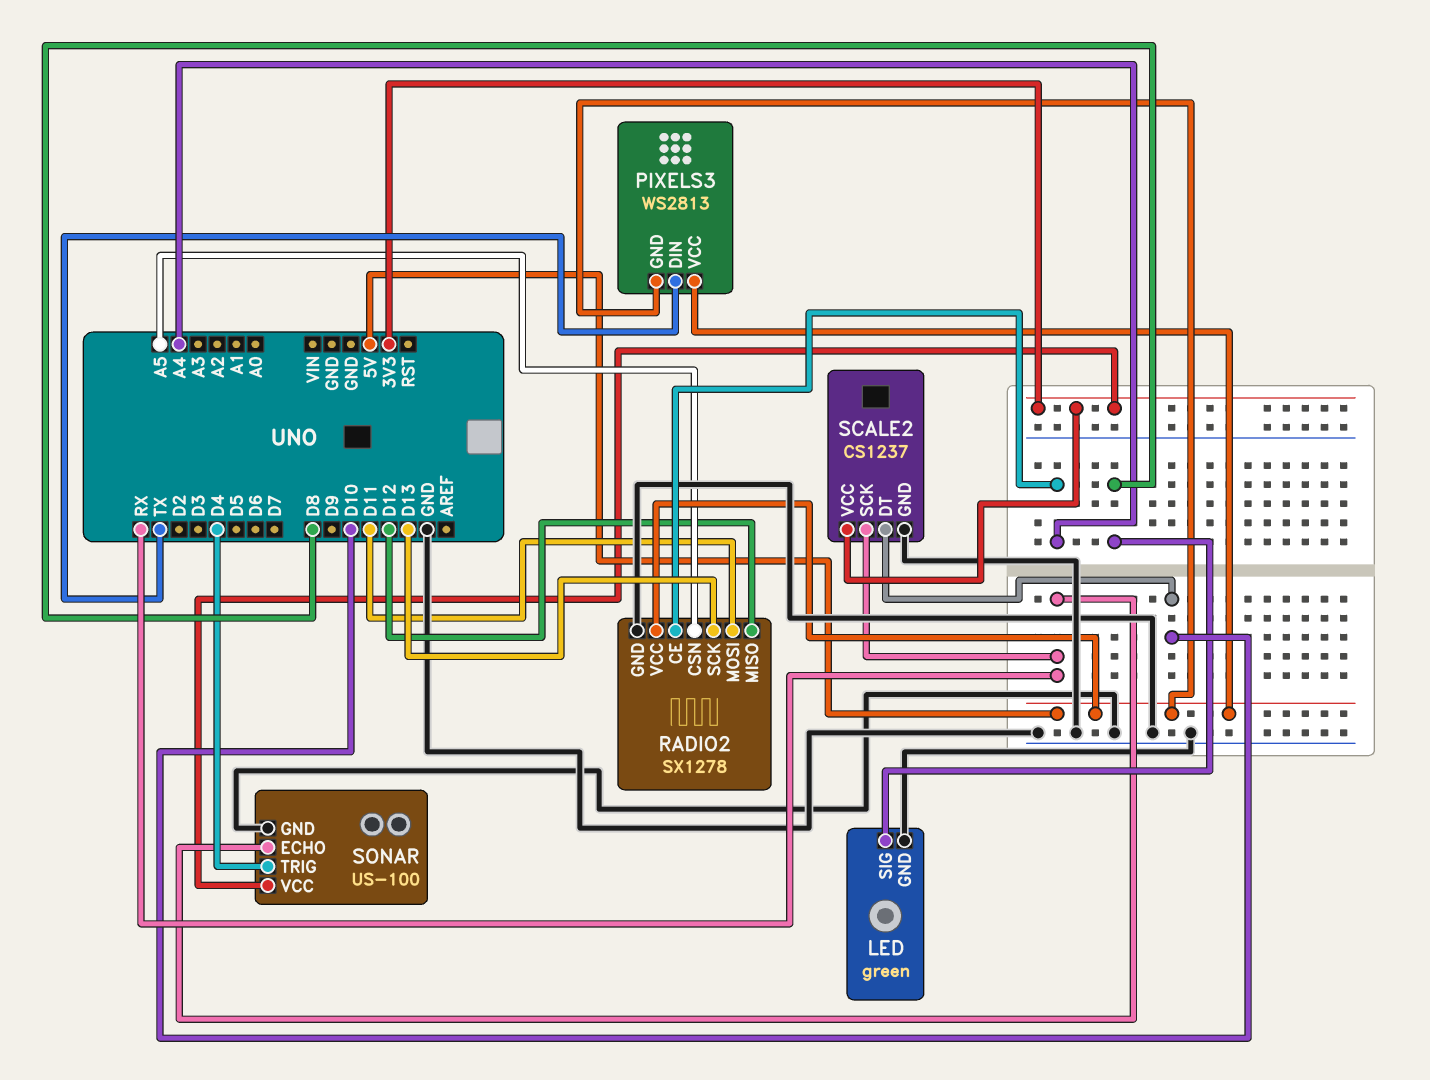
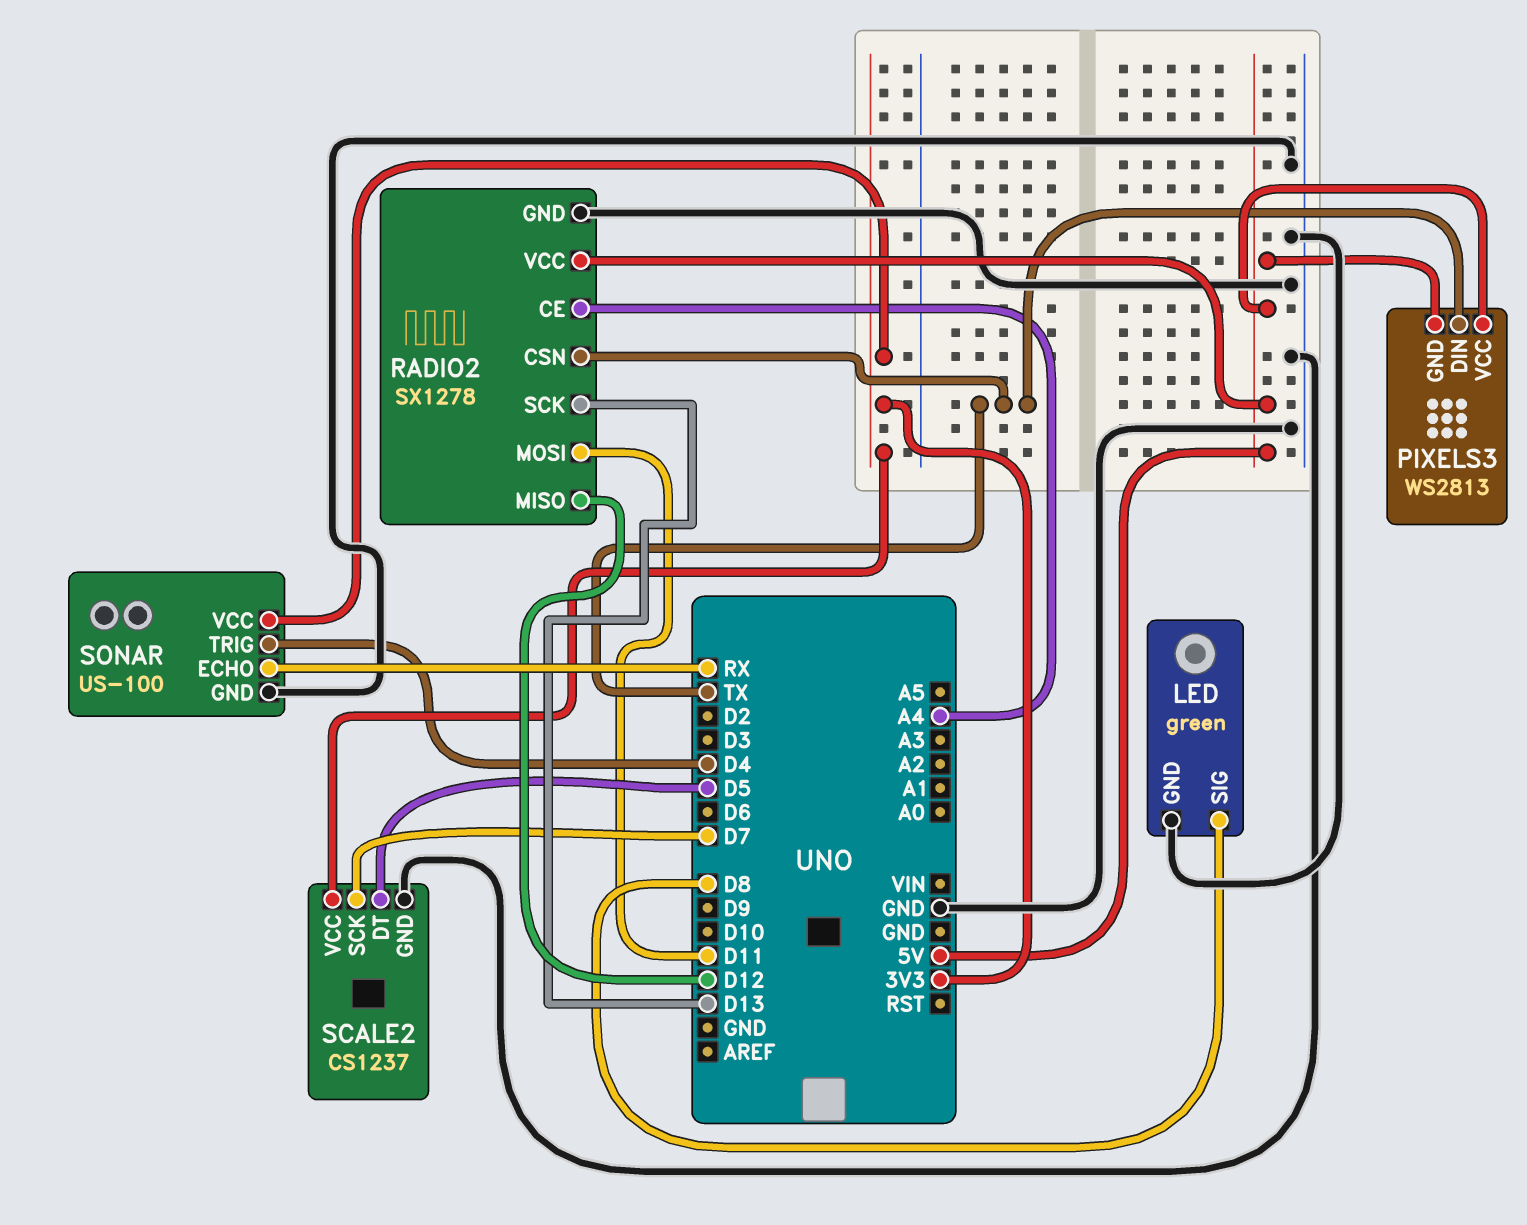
RADIO2 pin CSN: A5 -> TX
SCALE2 pin DT: D10 -> D5
SCALE2 pin SCK: RX -> D7

